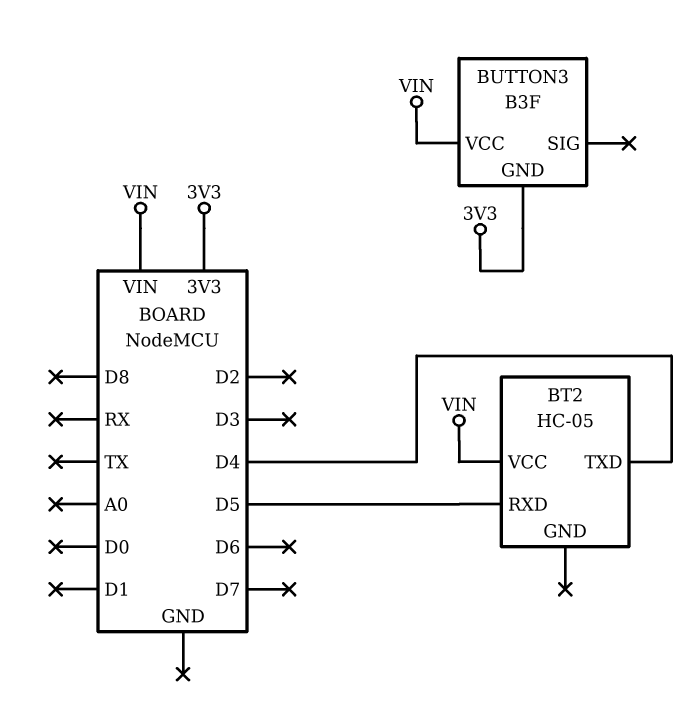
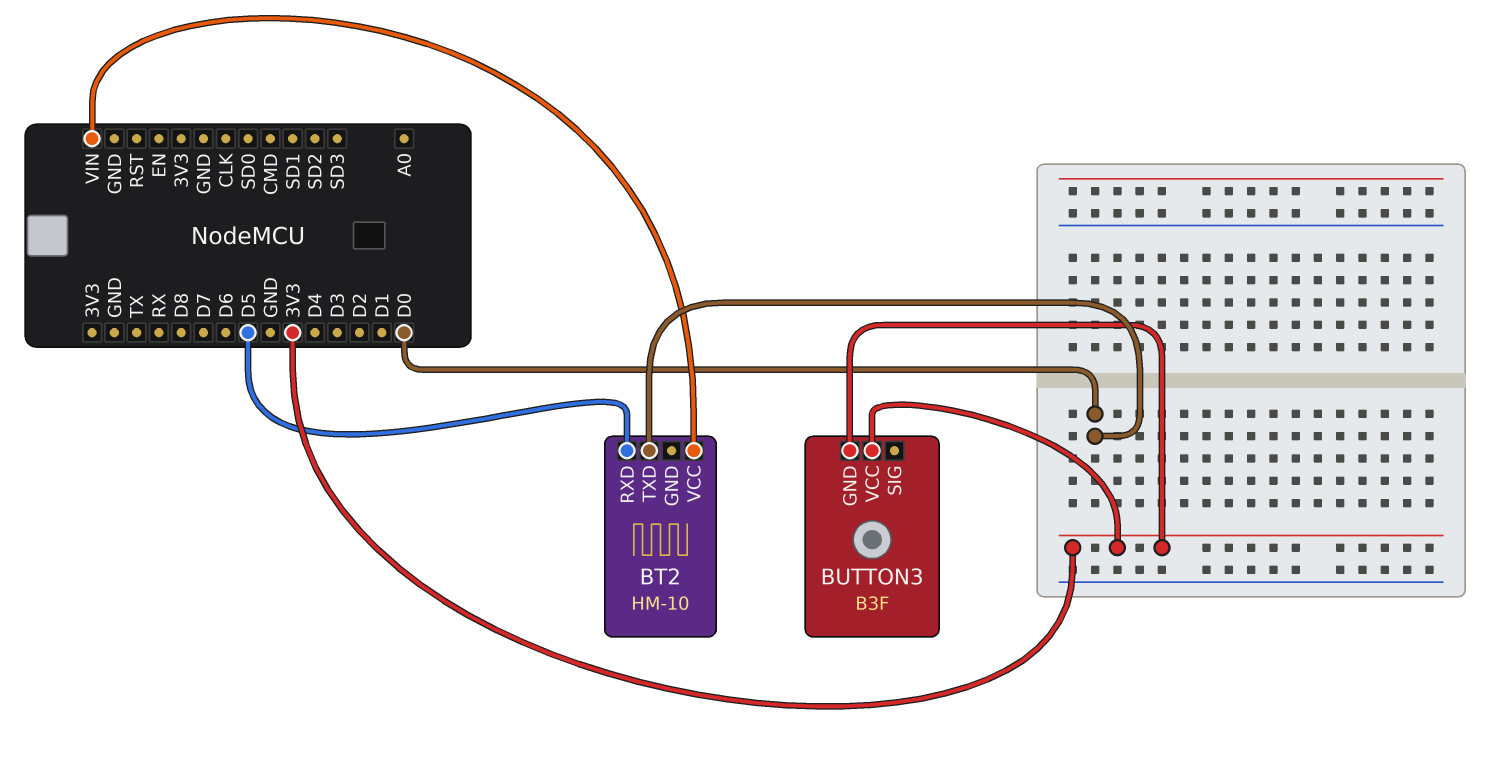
BT2: HC-05 -> HM-10
BT2 pin TXD: D4 -> D0
BUTTON3 pin VCC: VIN -> 3V3

